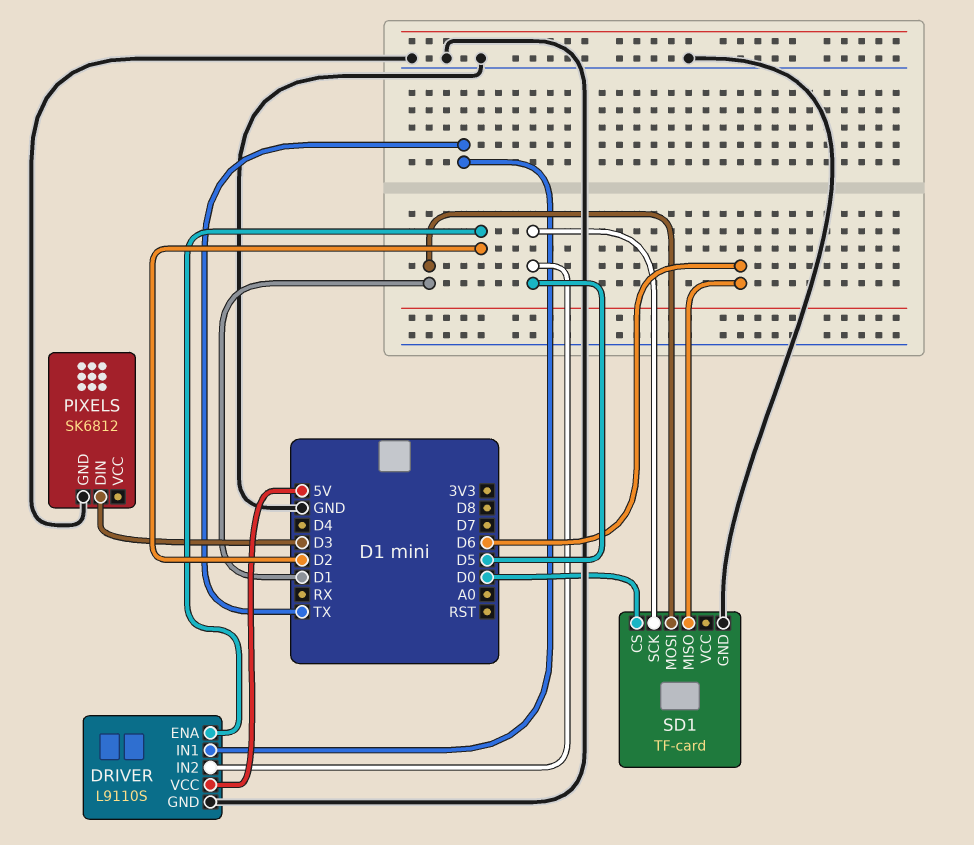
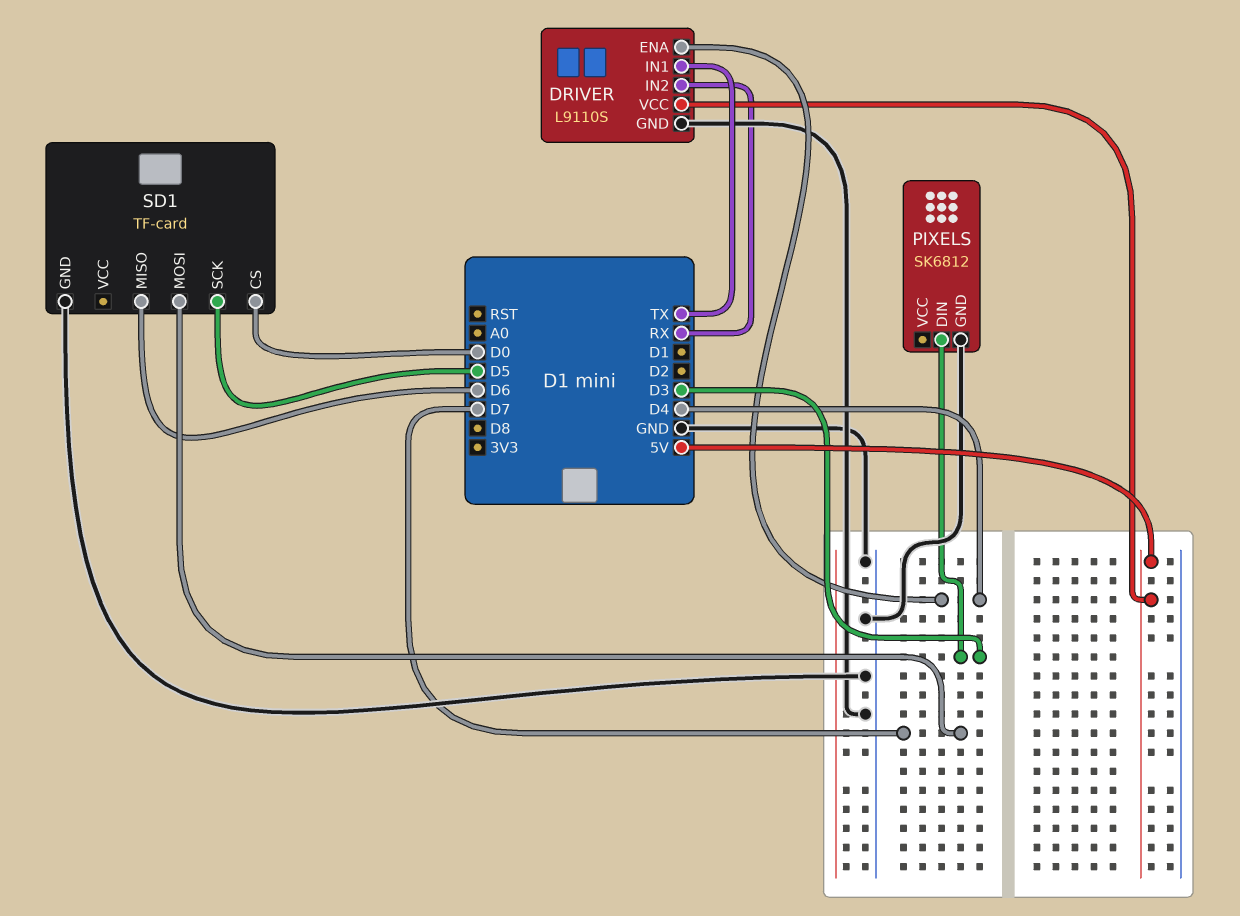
DRIVER pin ENA: D2 -> D4
DRIVER pin IN2: D5 -> RX
SD1 pin MOSI: D1 -> D7

